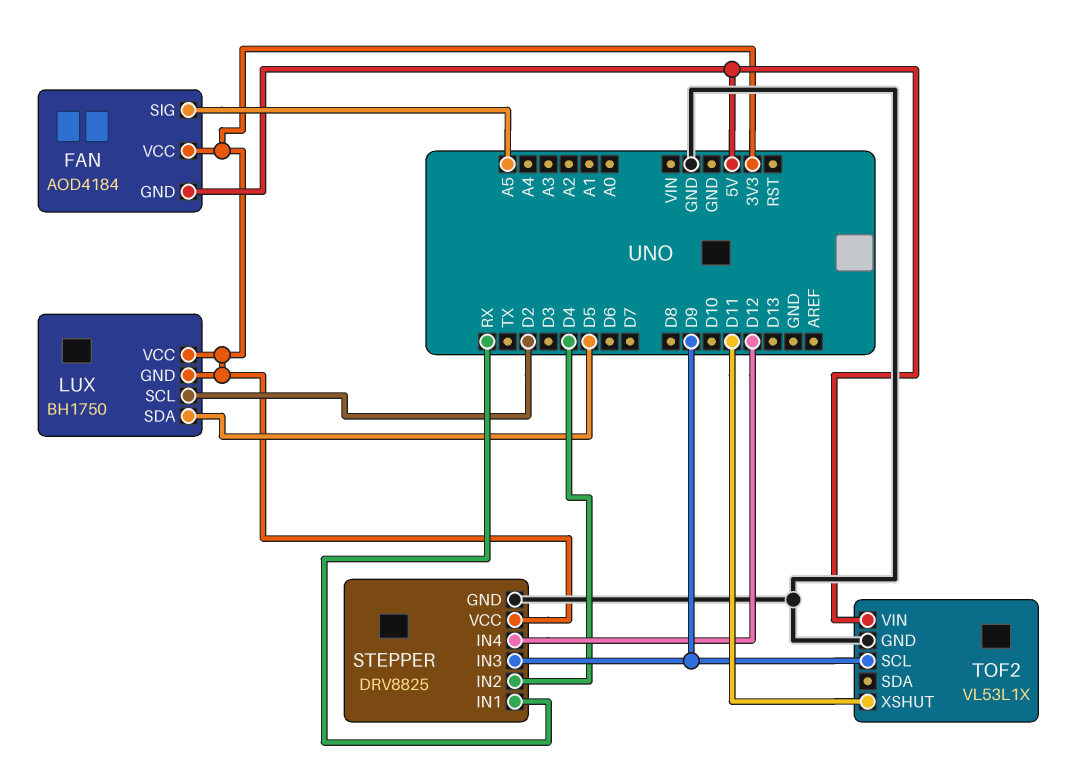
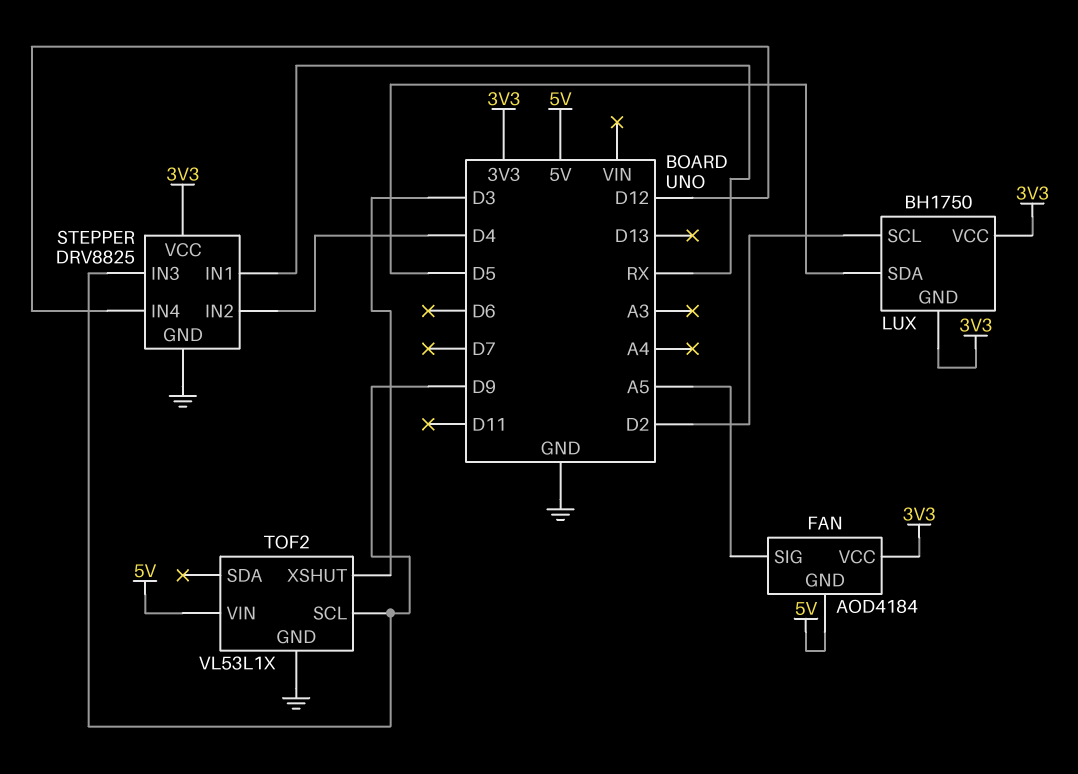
TOF2 pin XSHUT: D11 -> D3

